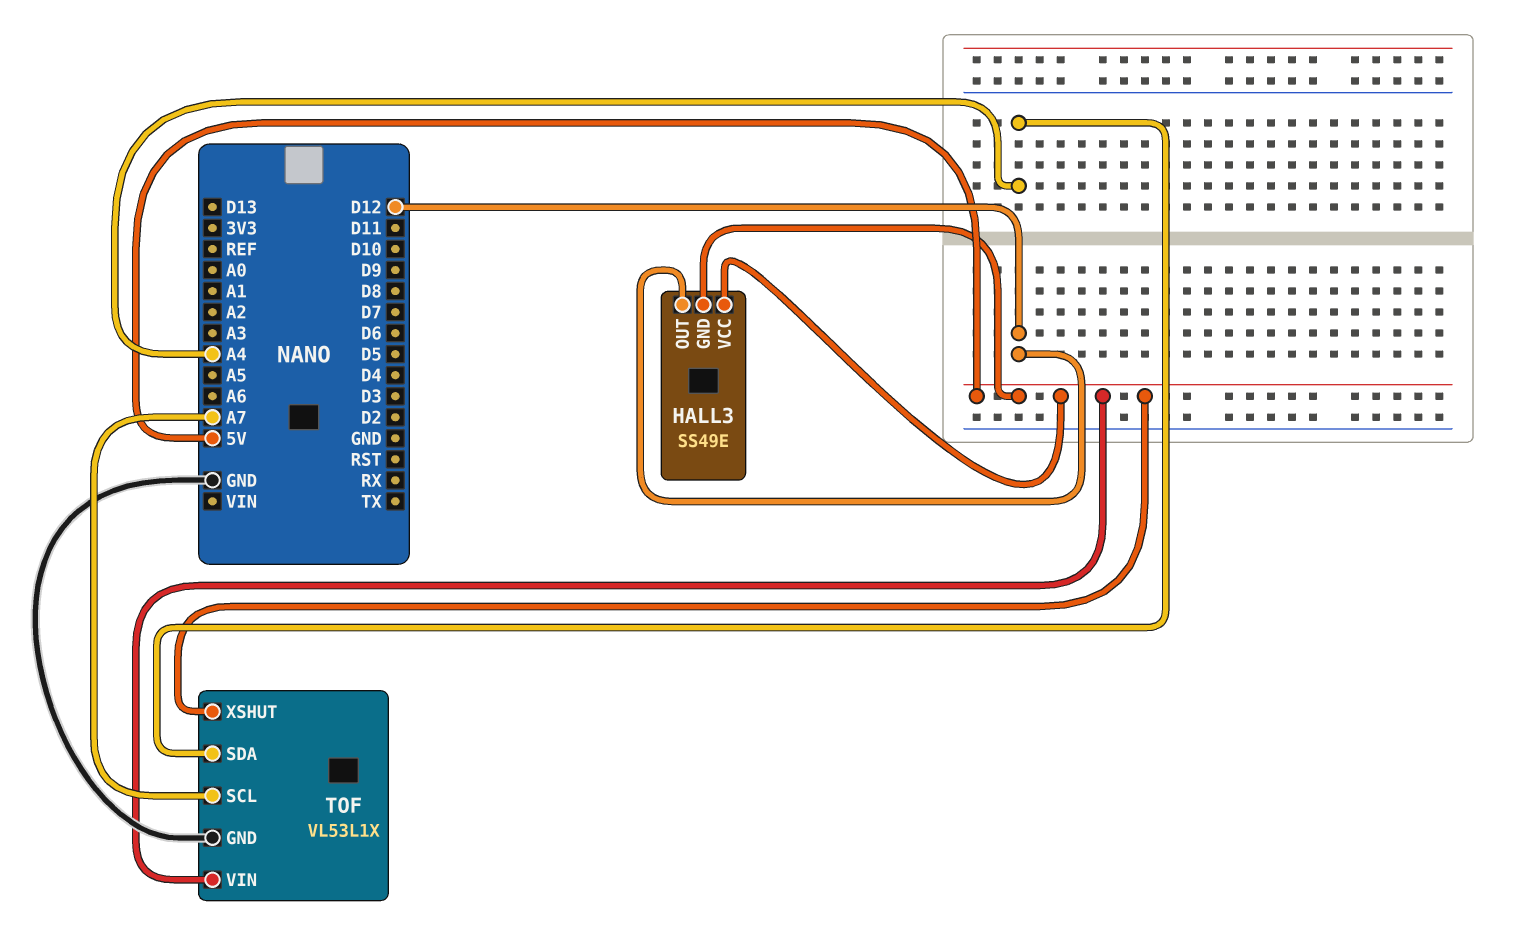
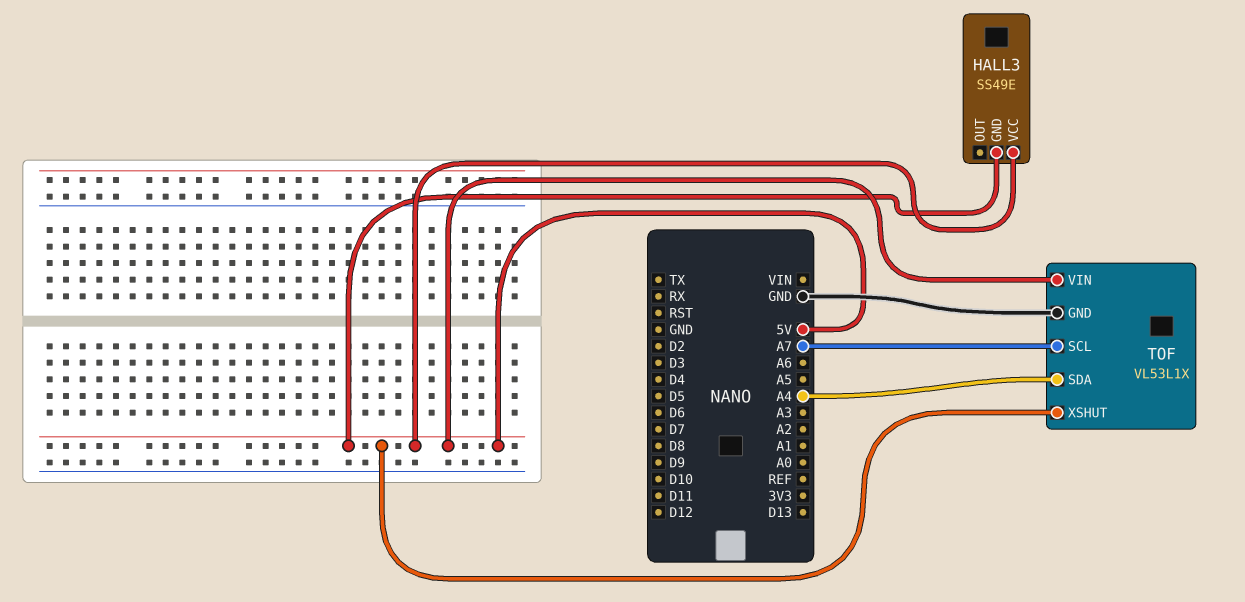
HALL3 pin OUT: D12 -> none

